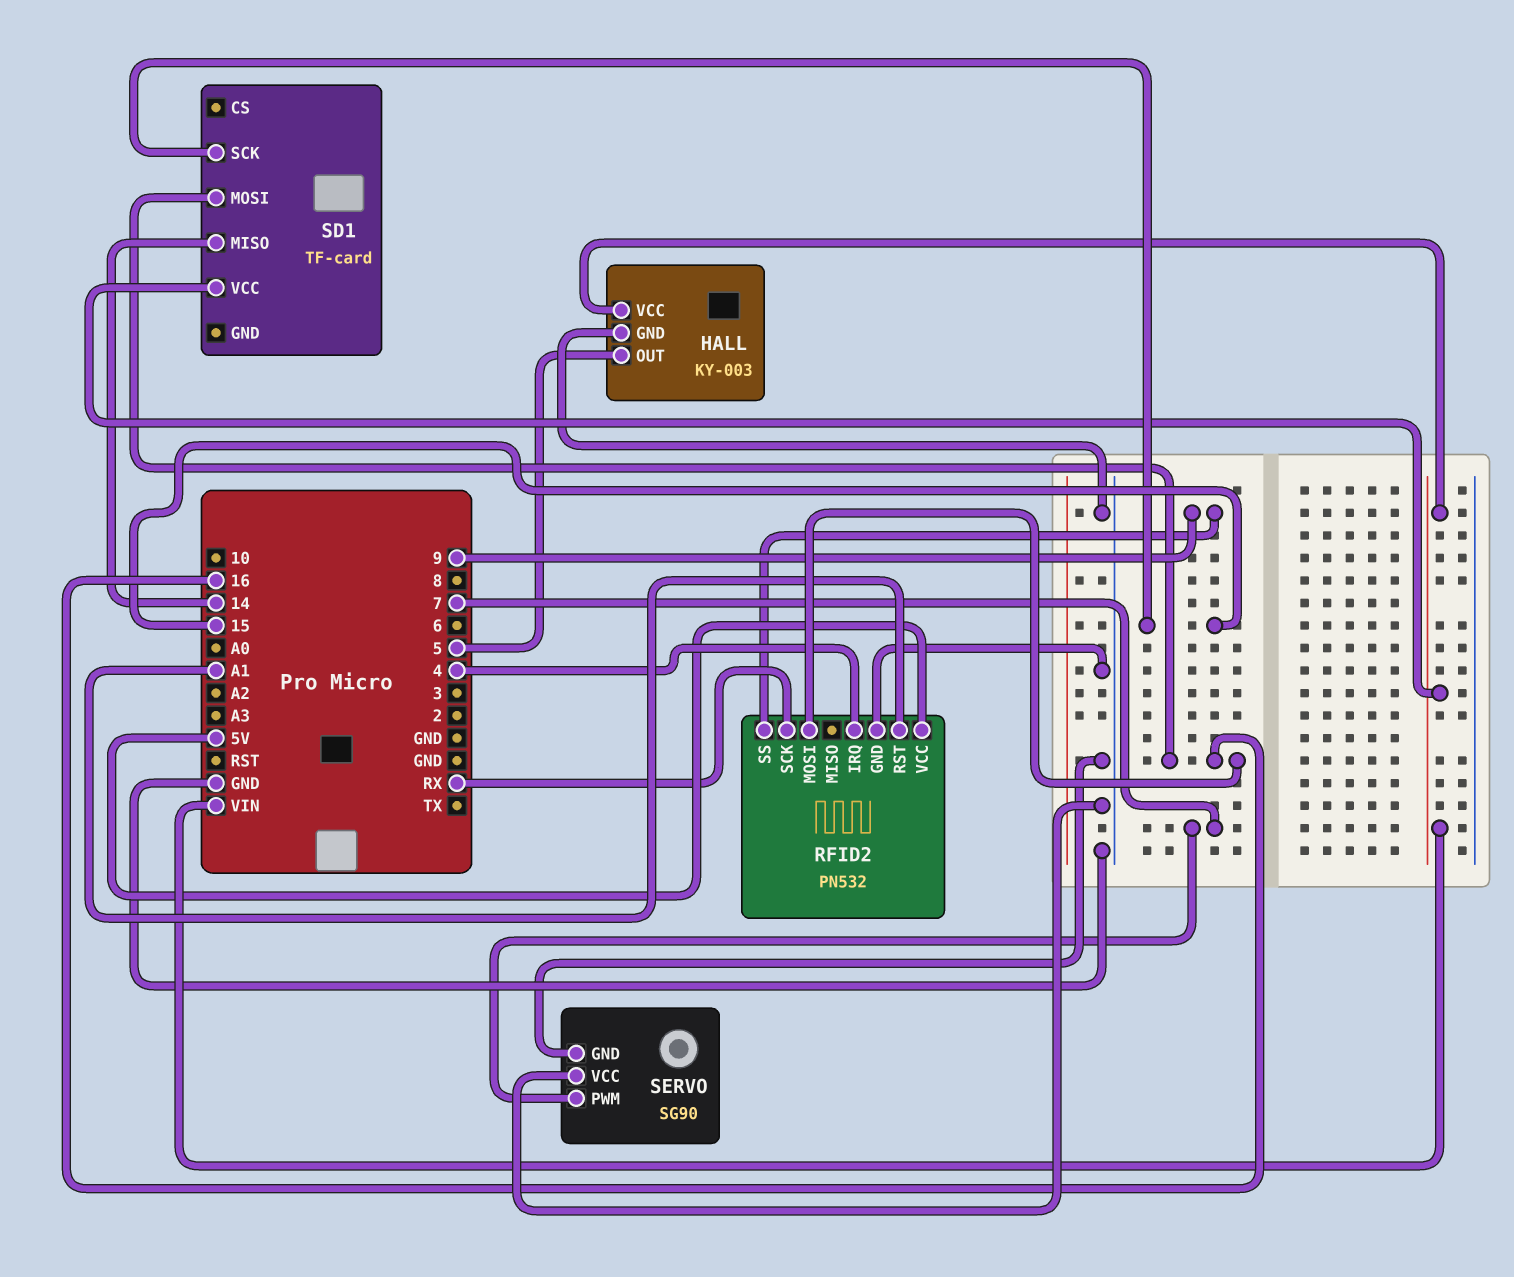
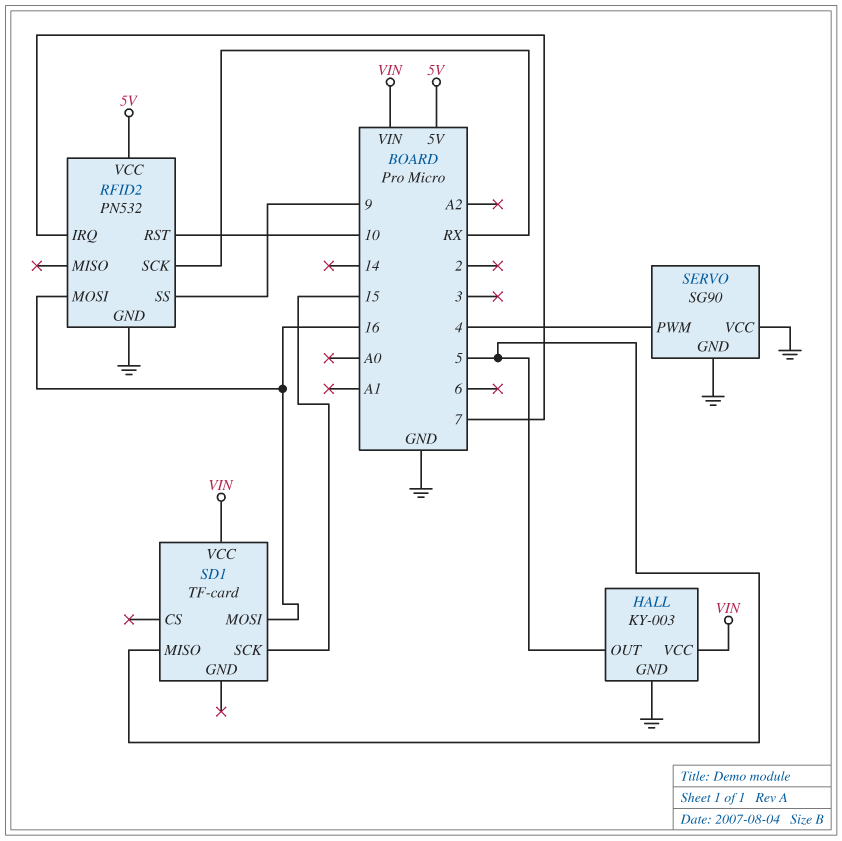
RFID2 pin IRQ: 4 -> 7
RFID2 pin RST: A1 -> 10
SD1 pin MISO: 14 -> 5
SERVO pin PWM: 7 -> 4

